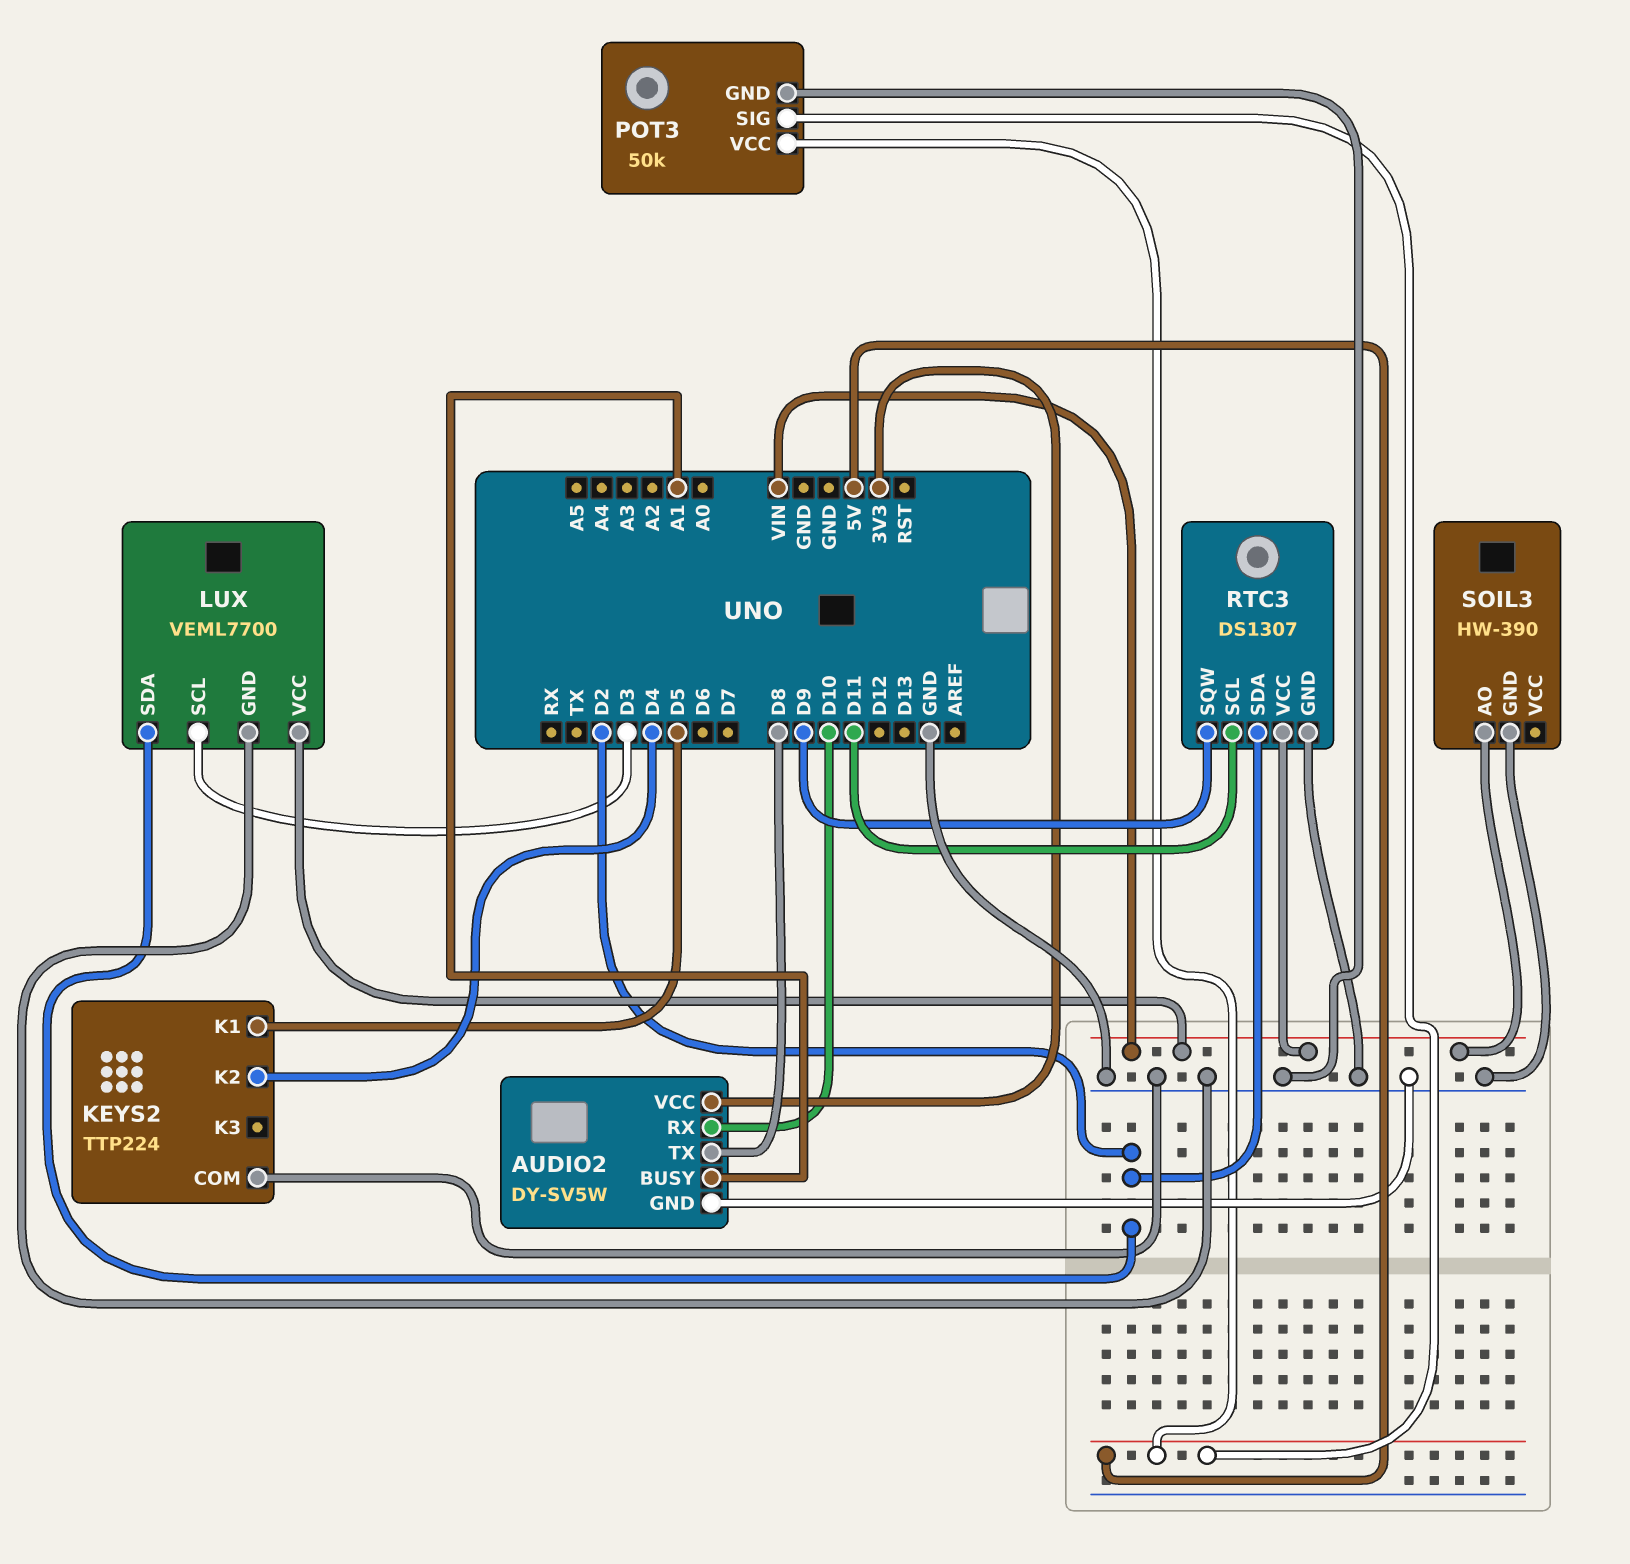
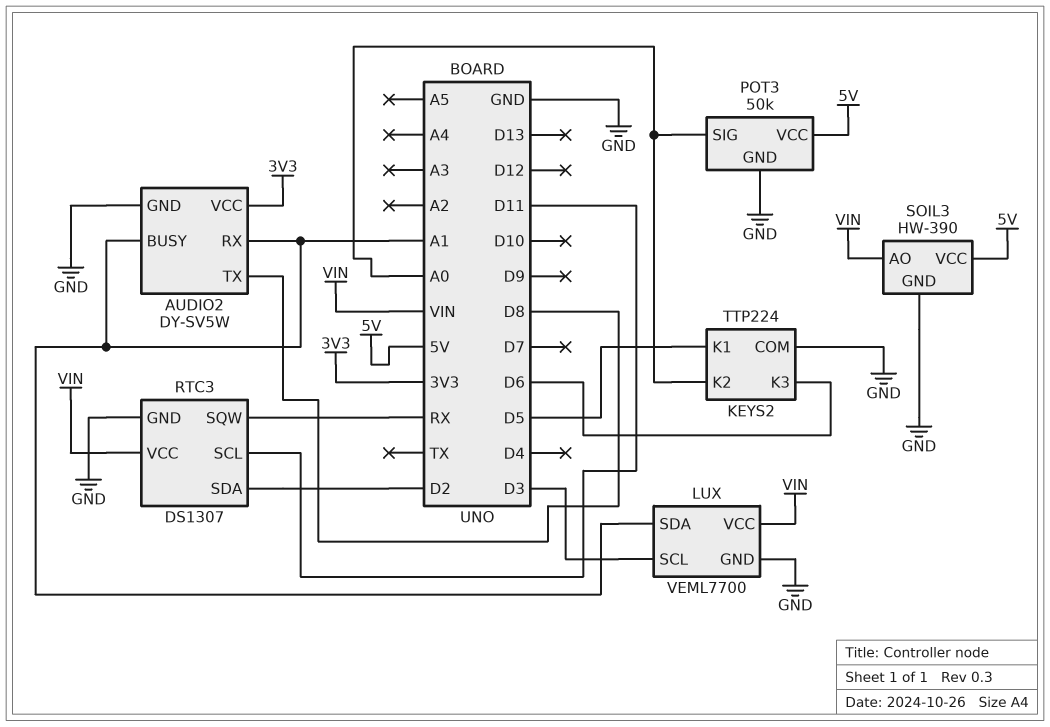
AUDIO2 pin RX: D10 -> A1
KEYS2 pin K2: D4 -> A0
KEYS2 pin K3: none -> D6
LUX pin SDA: D2 -> A1
POT3 pin SIG: 5V -> A0
RTC3 pin SQW: D9 -> RX
SOIL3 pin VCC: none -> 5V

